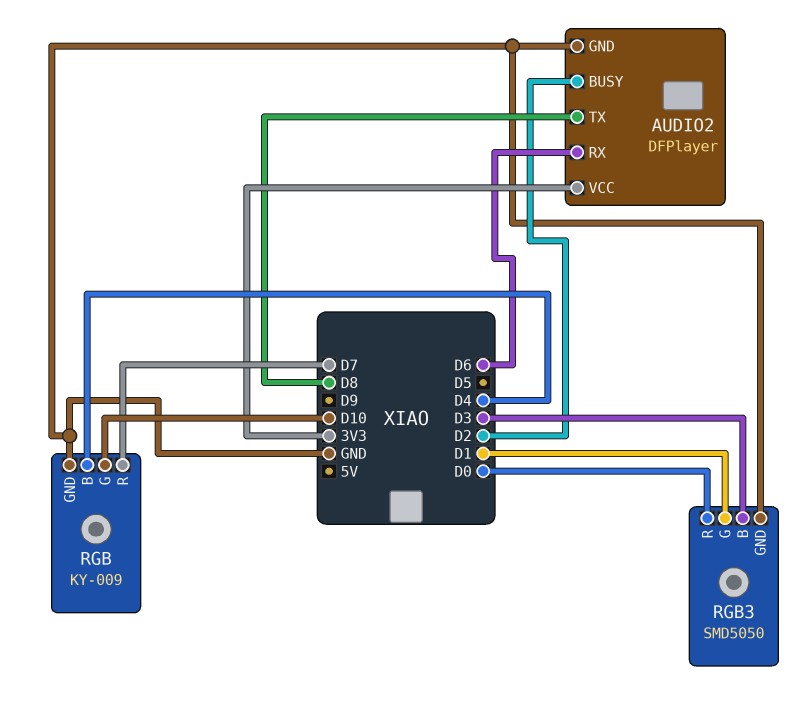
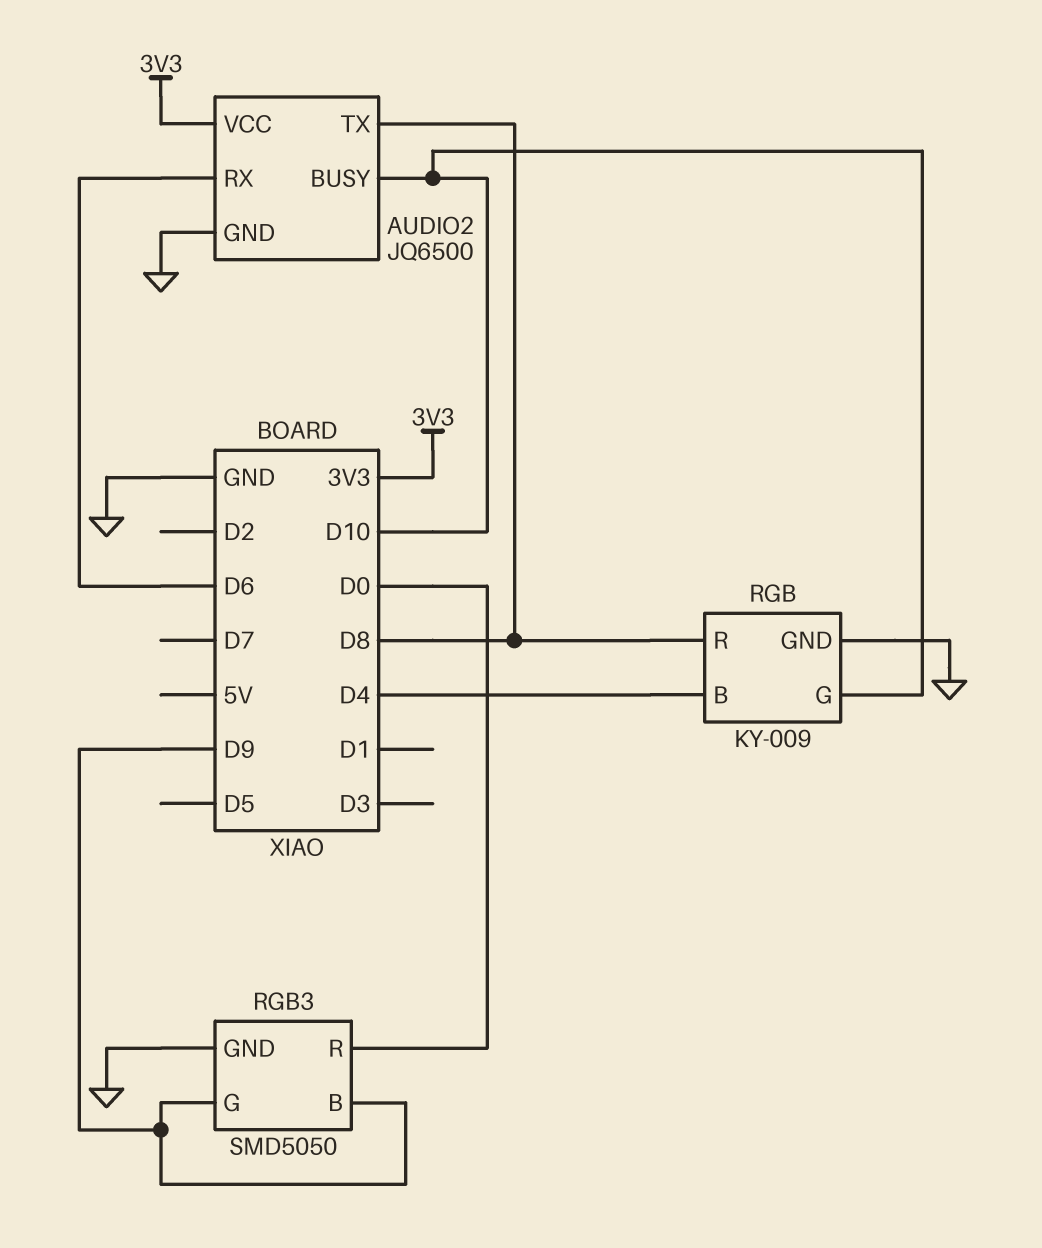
AUDIO2: DFPlayer -> JQ6500
AUDIO2 pin BUSY: D2 -> D10
RGB pin R: D7 -> D8
RGB3 pin B: D3 -> D9
RGB3 pin G: D1 -> D9

